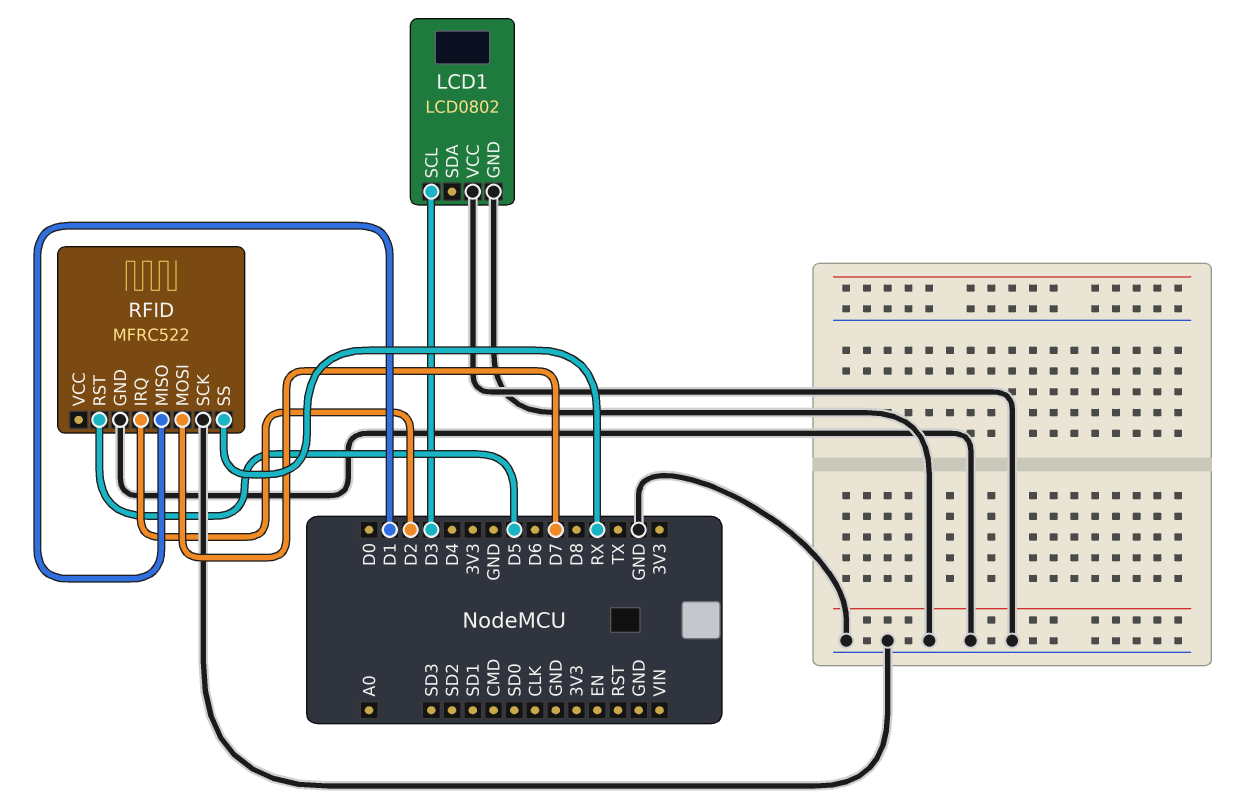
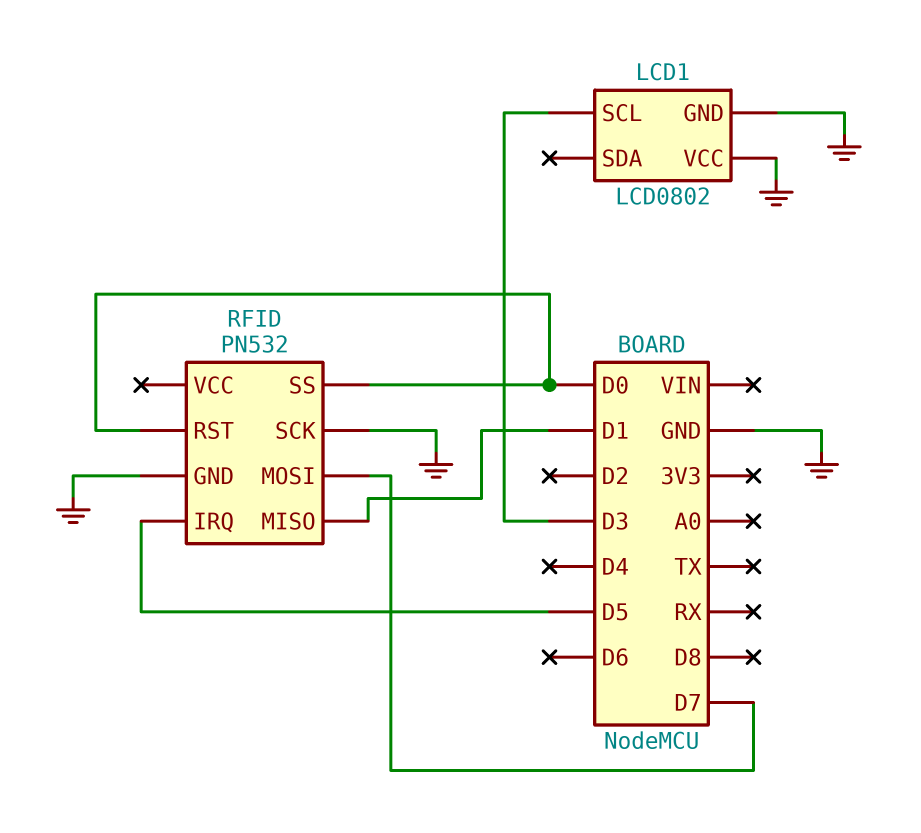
RFID: MFRC522 -> PN532
RFID pin IRQ: D2 -> D5
RFID pin RST: D5 -> D0
RFID pin SS: RX -> D0

